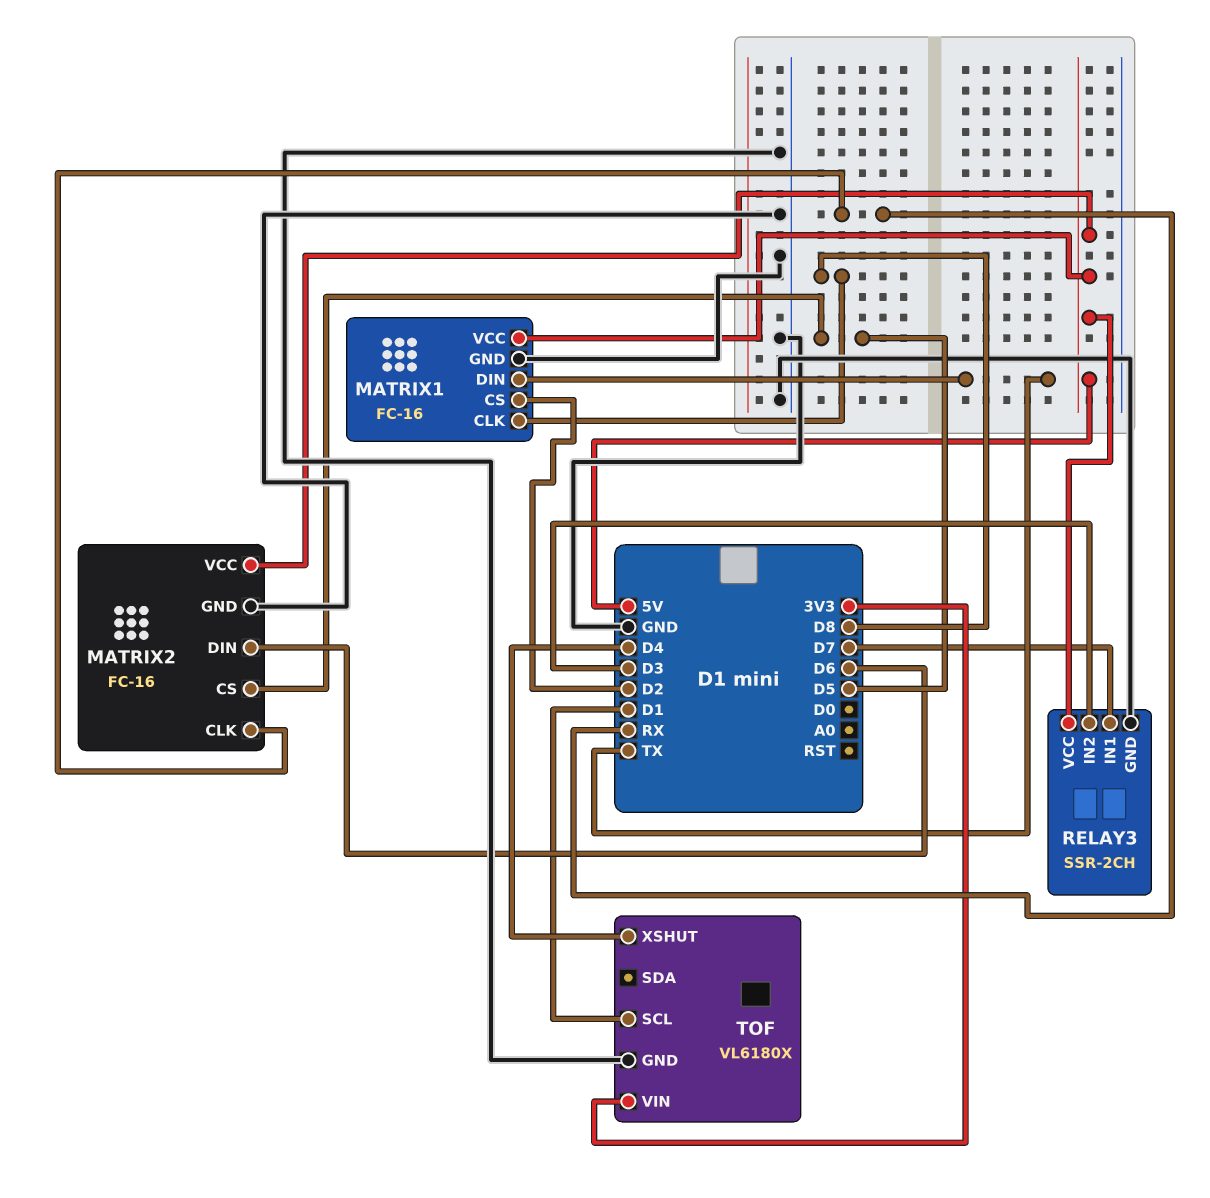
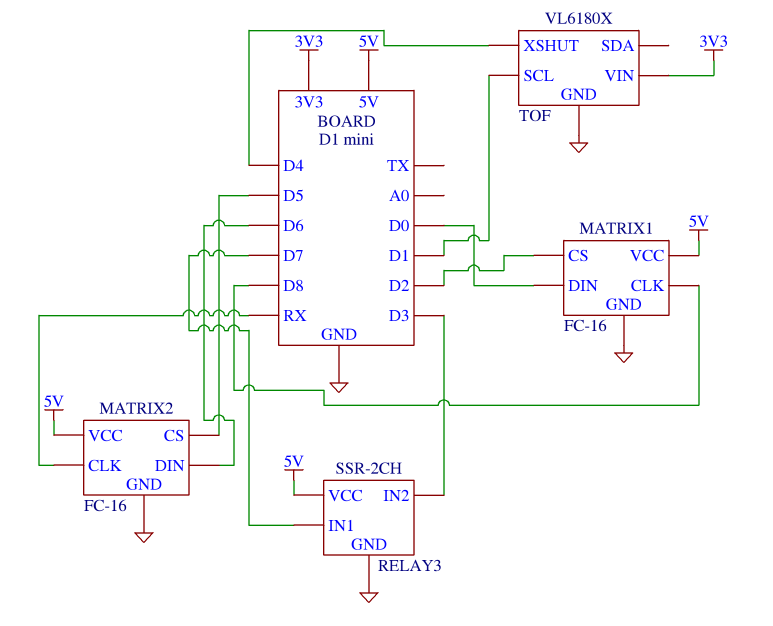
MATRIX1 pin DIN: TX -> D0

